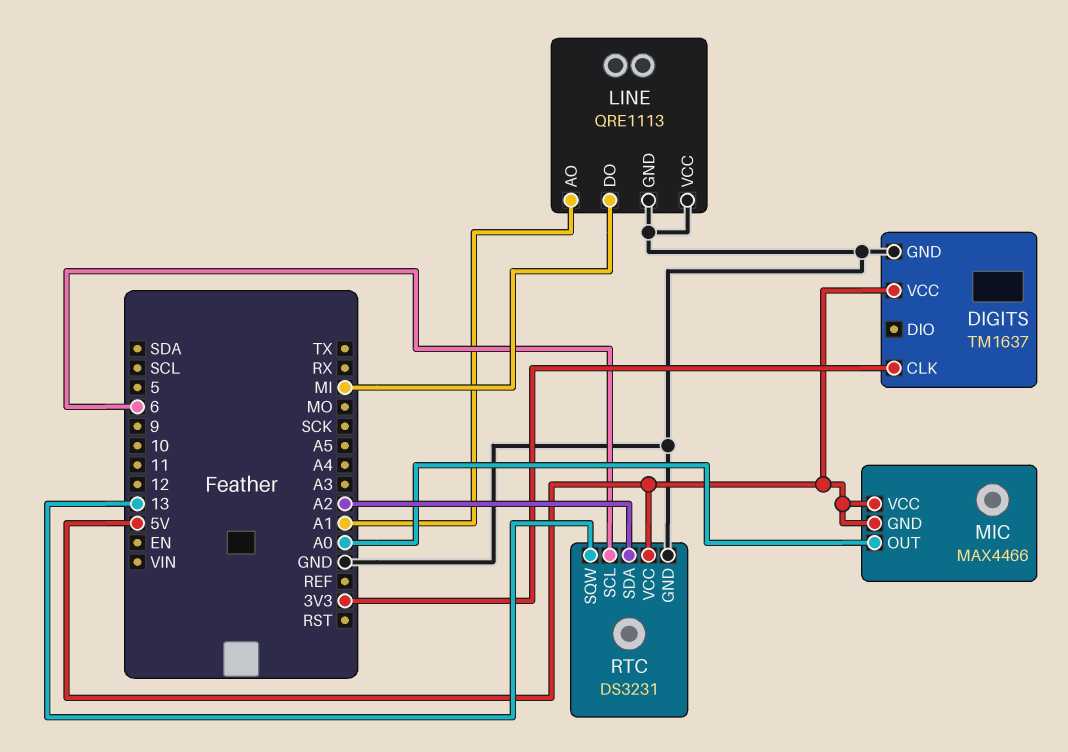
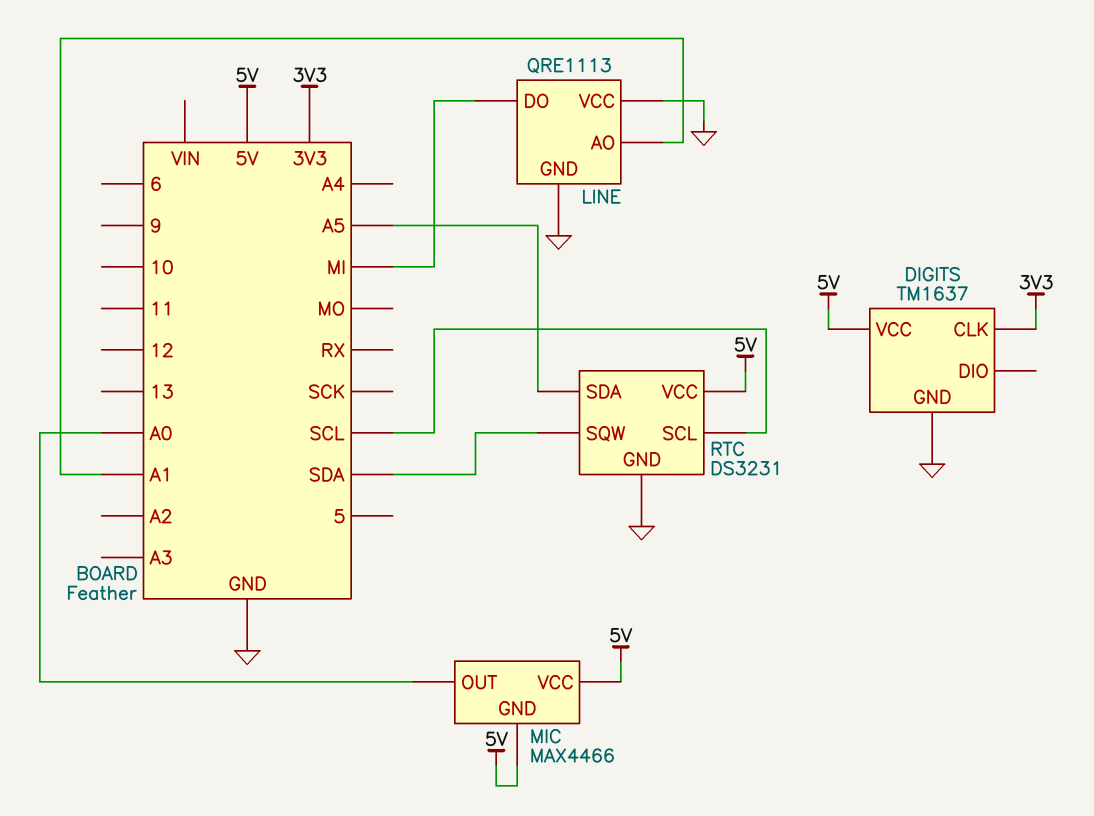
RTC pin SCL: 6 -> SCL
RTC pin SDA: A2 -> A5
RTC pin SQW: 13 -> SDA

